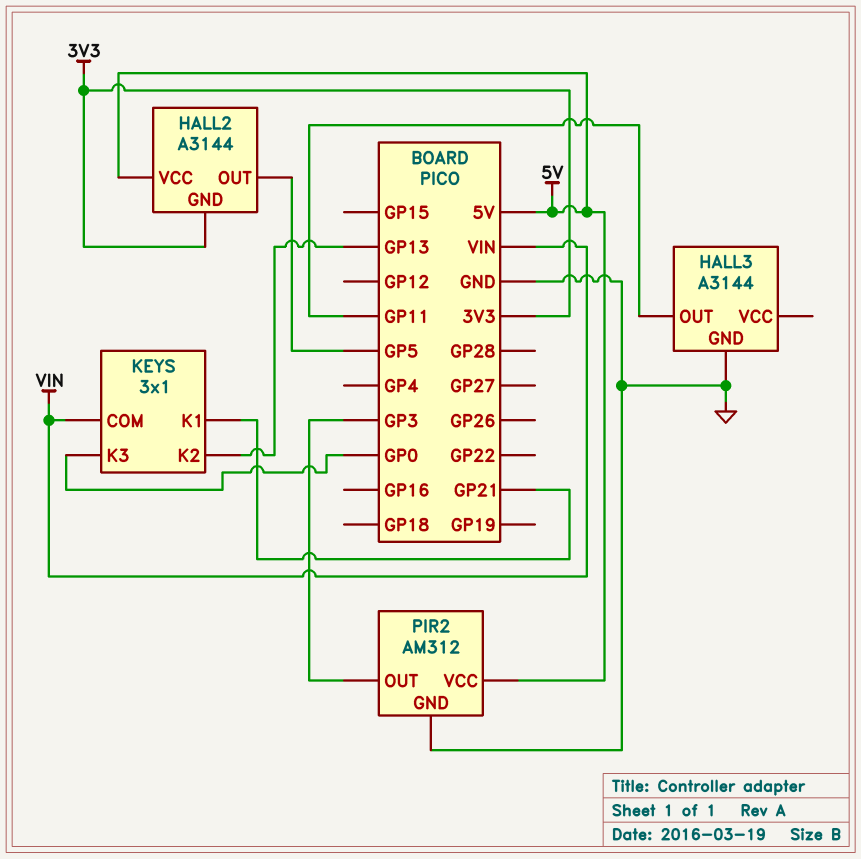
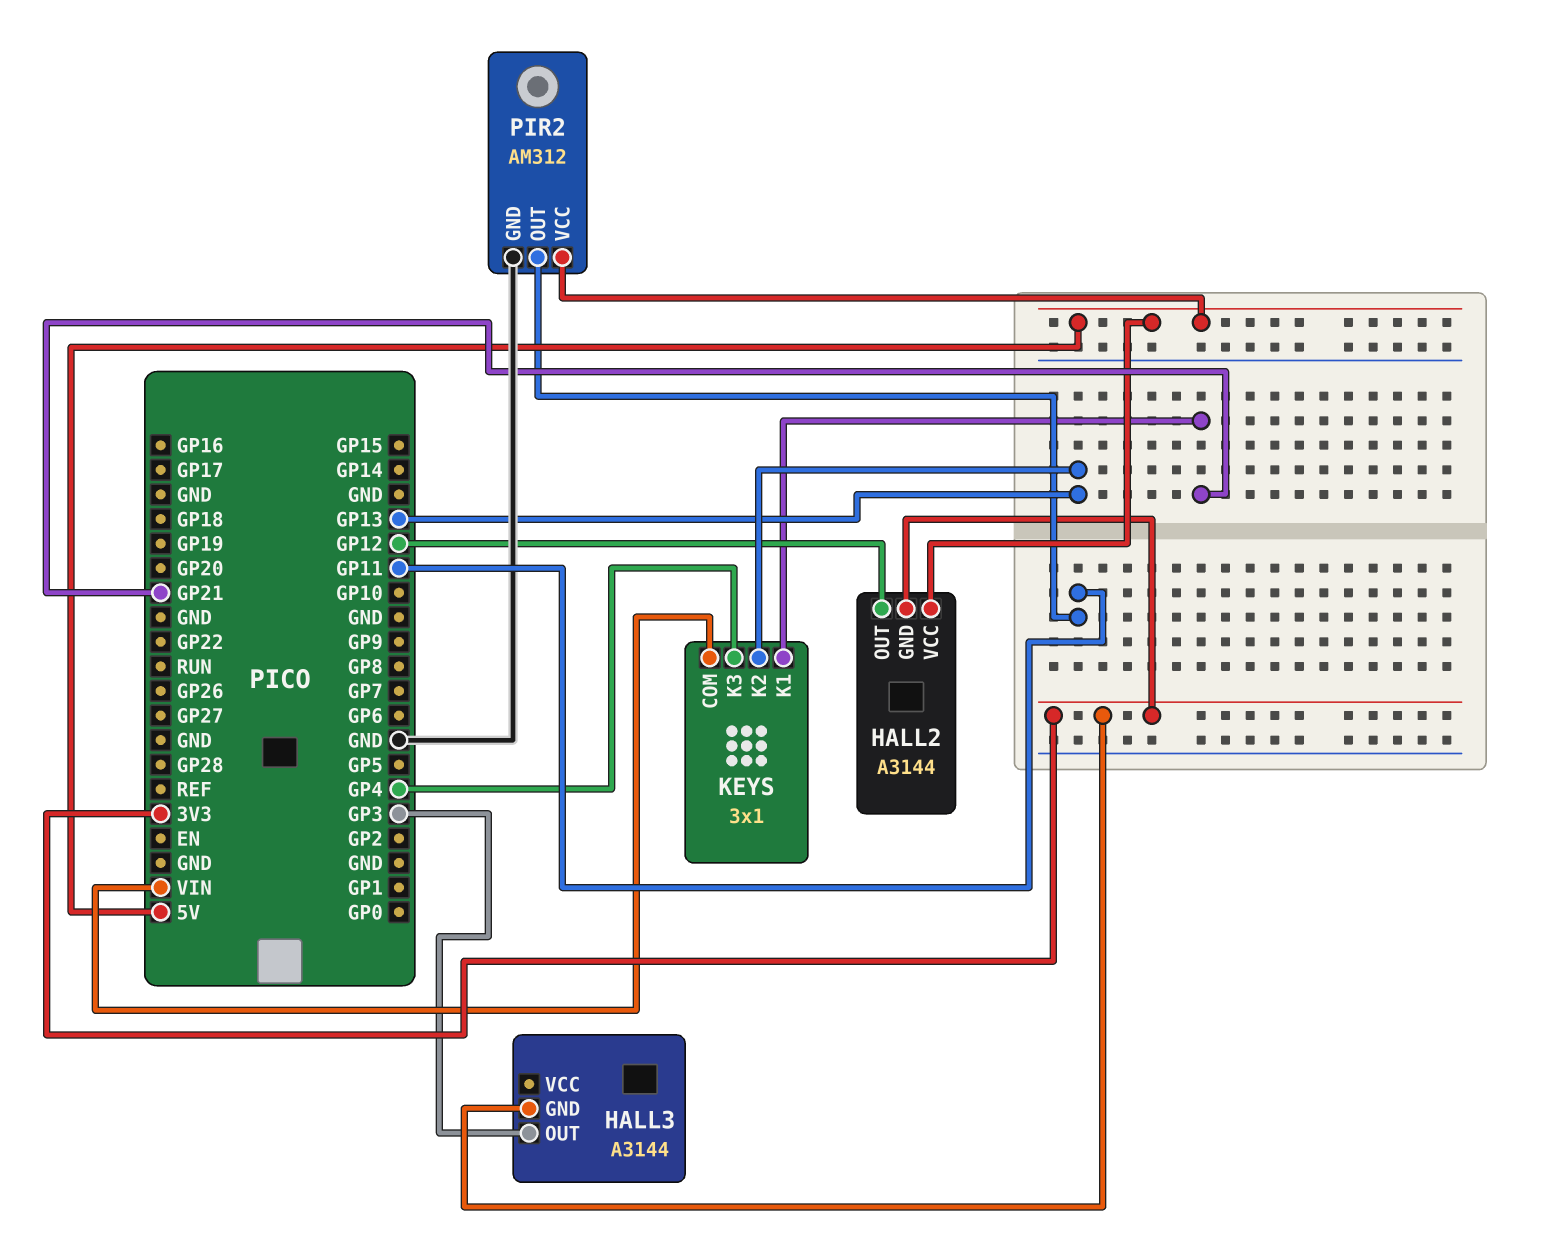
HALL2 pin OUT: GP5 -> GP12
HALL3 pin GND: GND -> 3V3
HALL3 pin OUT: GP11 -> GP3
KEYS pin K3: GP0 -> GP4
PIR2 pin OUT: GP3 -> GP11

